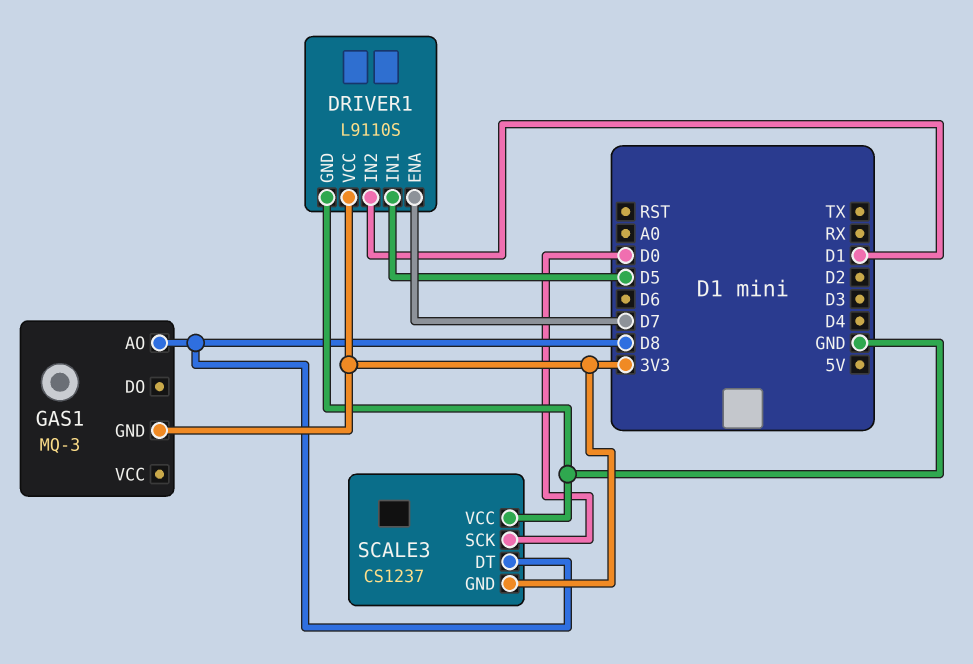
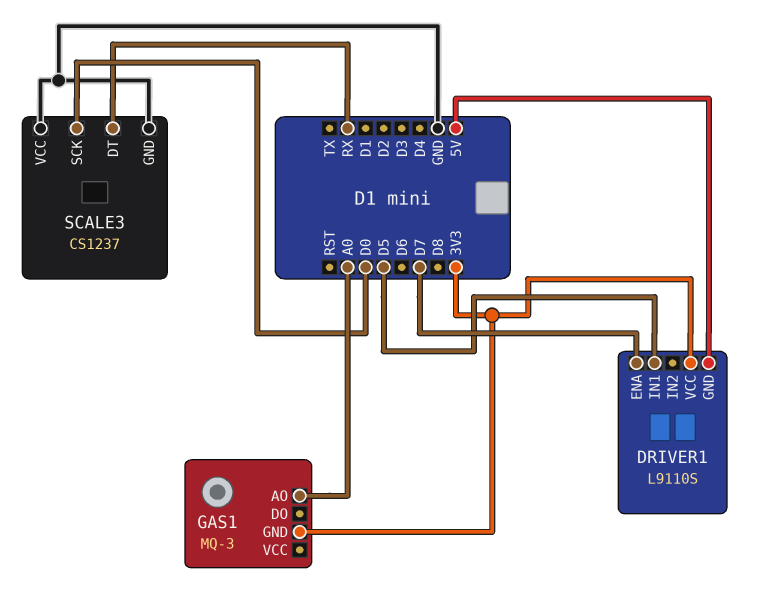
DRIVER1 pin GND: GND -> 5V
DRIVER1 pin IN2: D1 -> none
GAS1 pin AO: D8 -> A0
SCALE3 pin DT: D8 -> RX
SCALE3 pin GND: 3V3 -> GND

